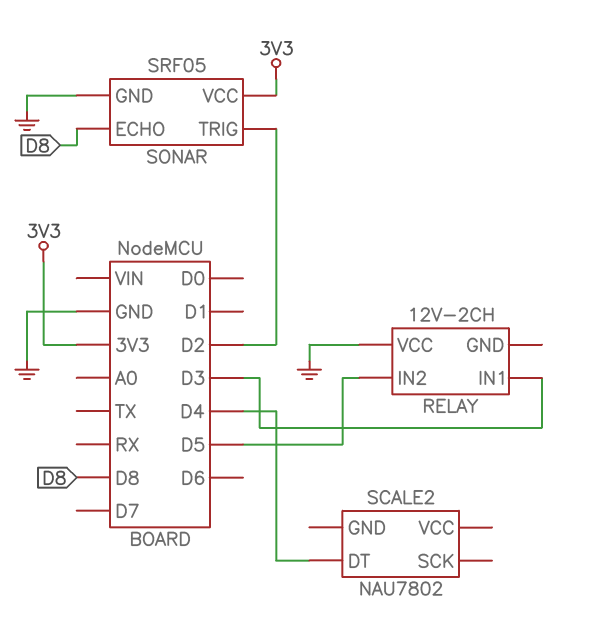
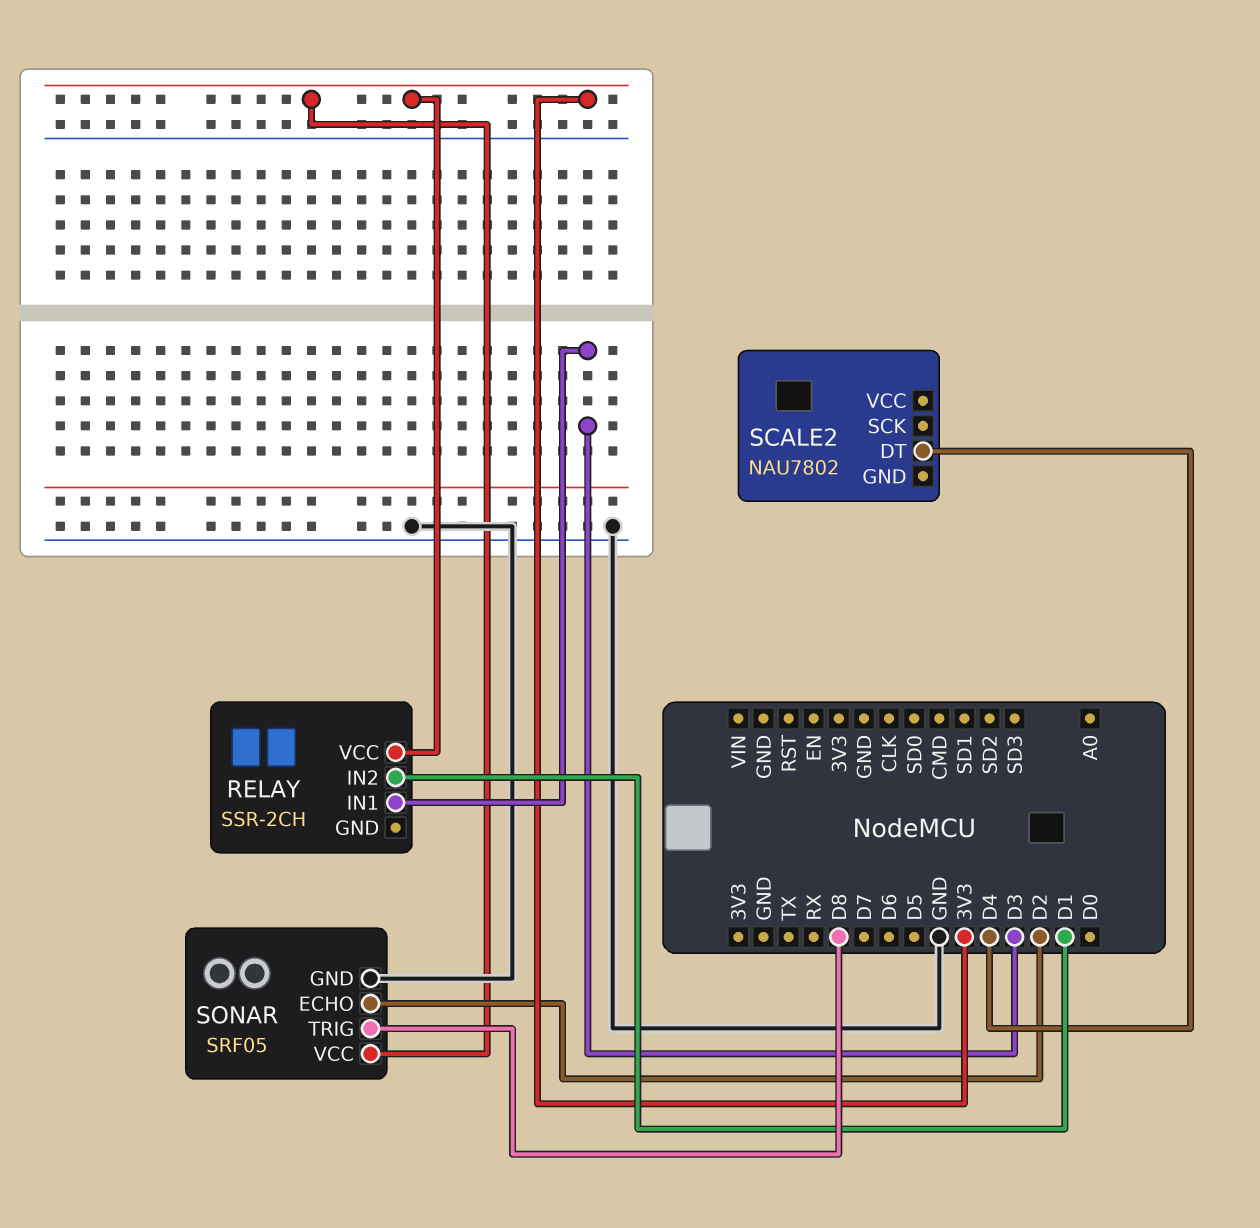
RELAY: 12V-2CH -> SSR-2CH
RELAY pin IN2: D5 -> D1
RELAY pin VCC: GND -> 3V3
SONAR pin ECHO: D8 -> D2
SONAR pin TRIG: D2 -> D8

